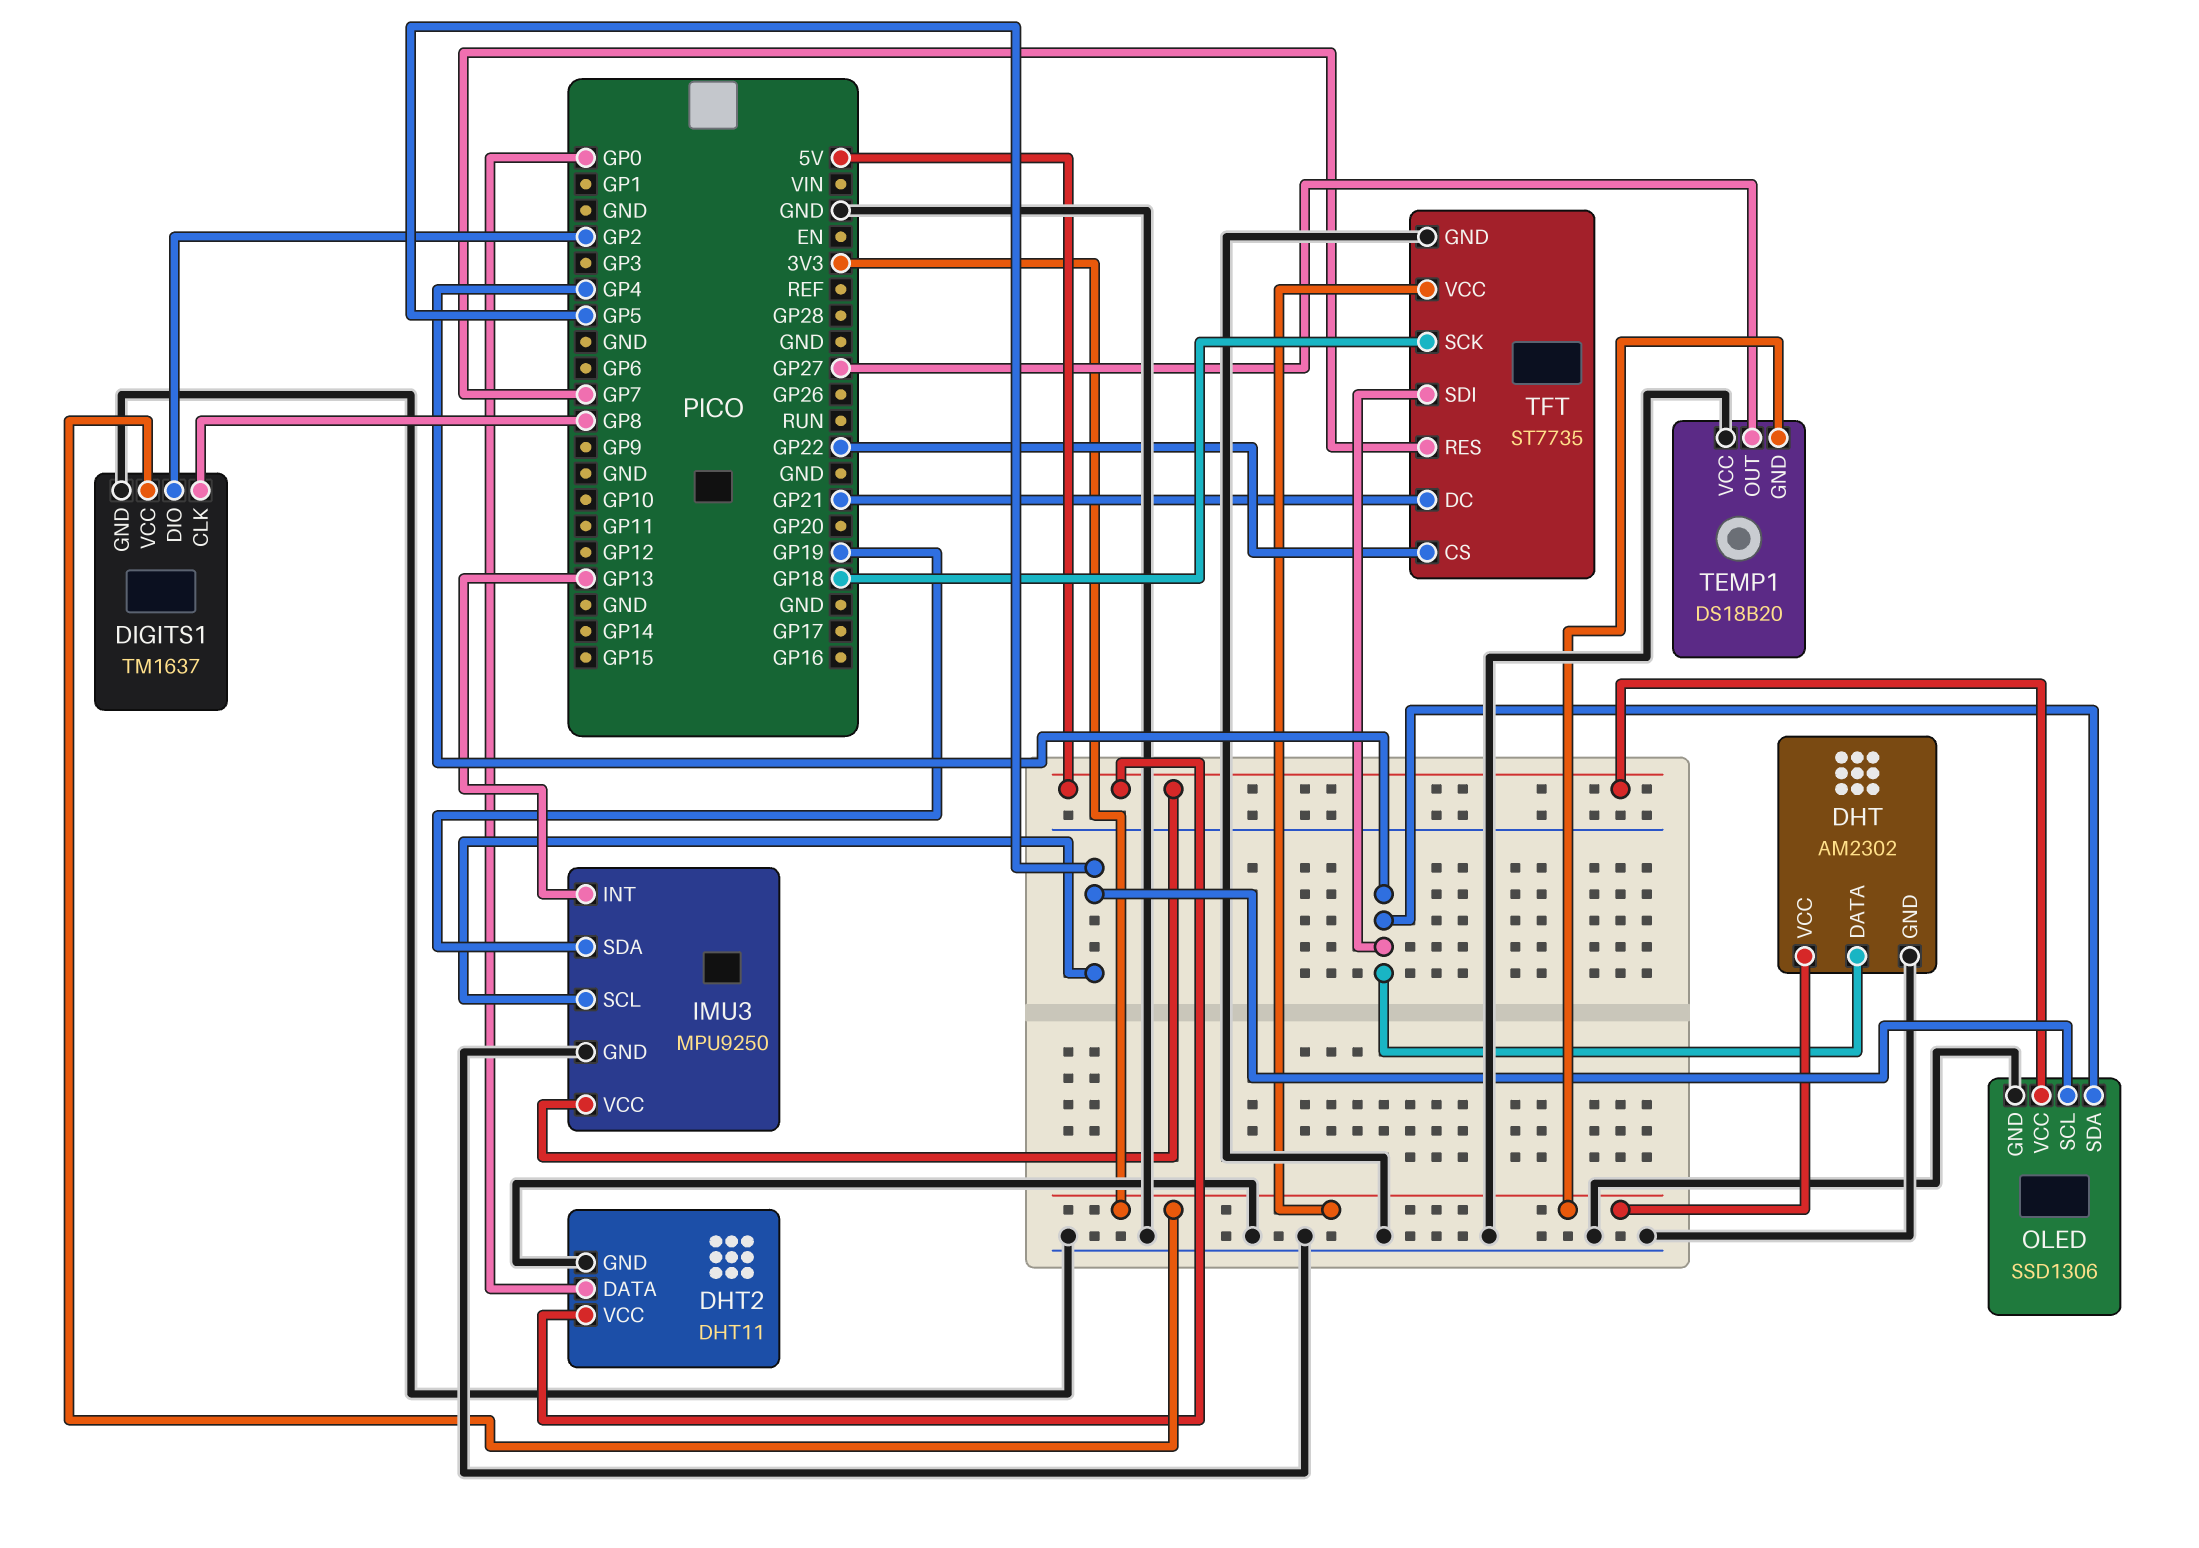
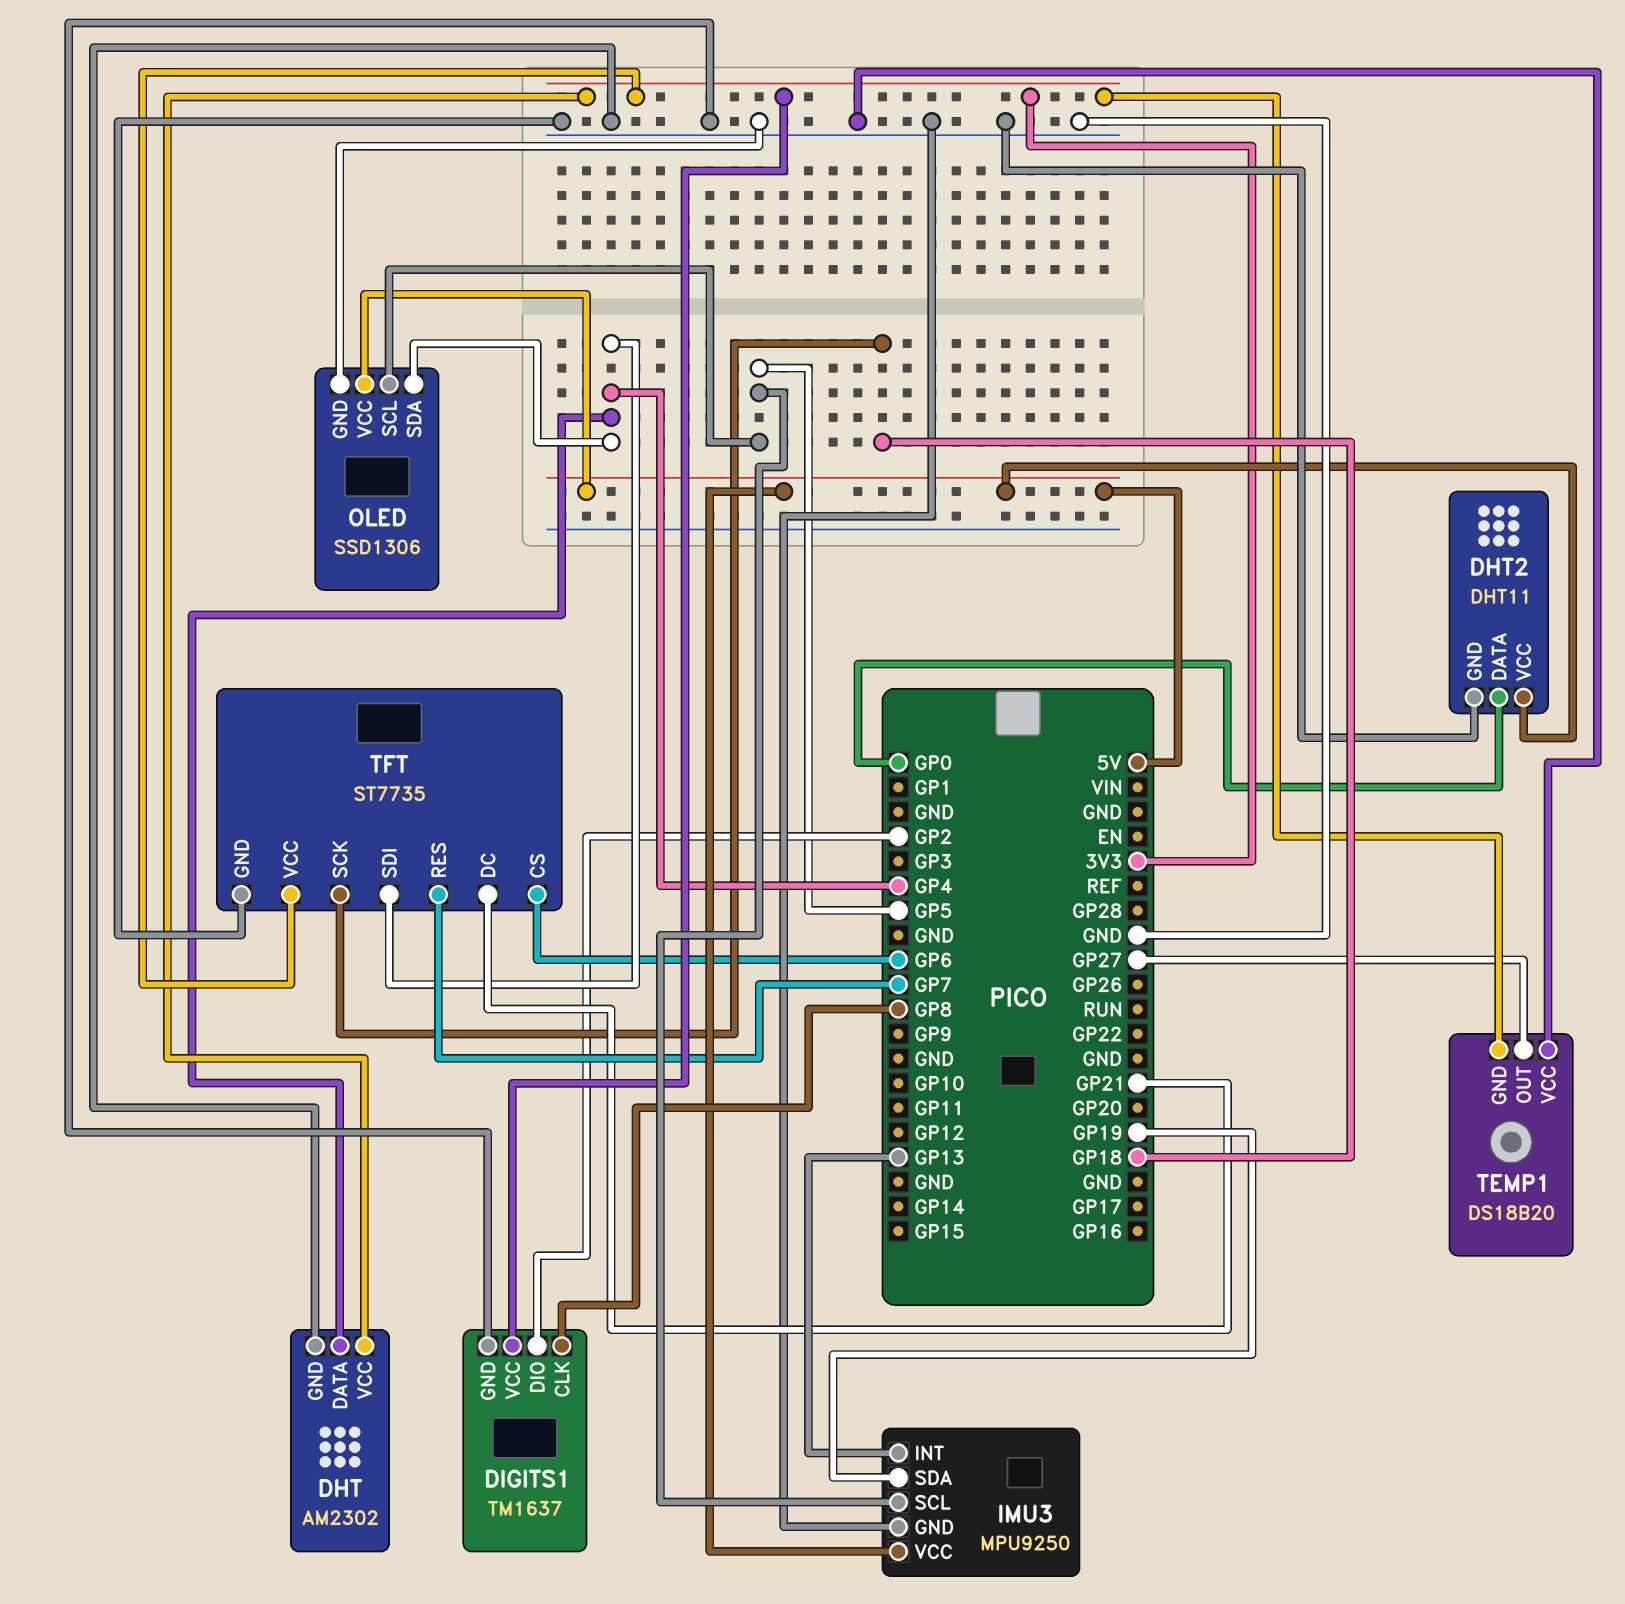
TFT pin CS: GP22 -> GP6

